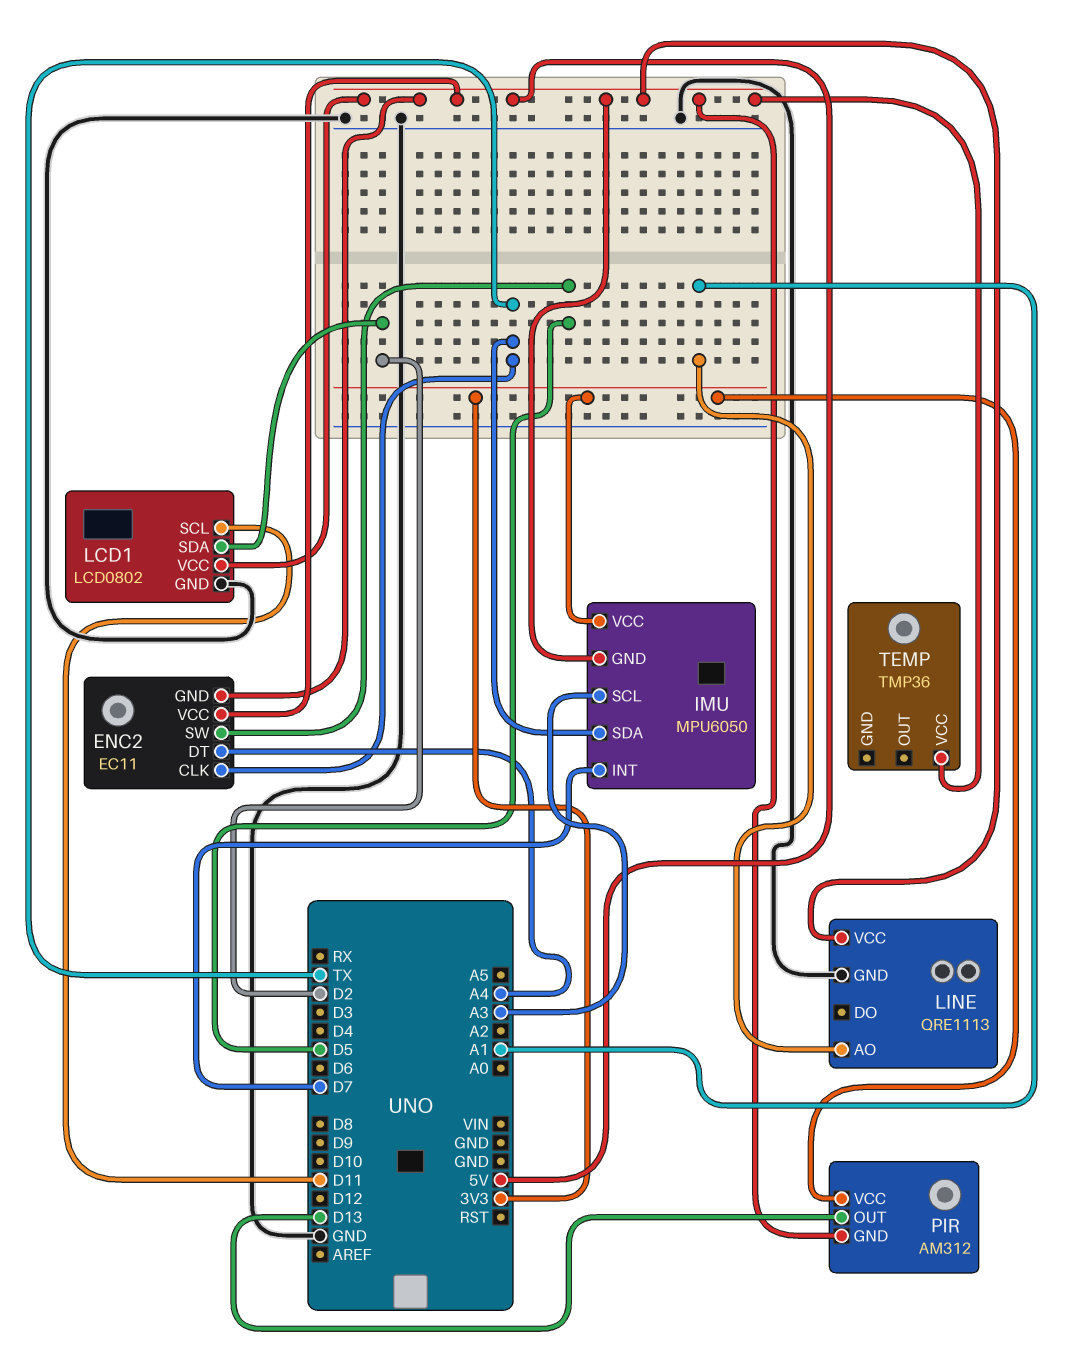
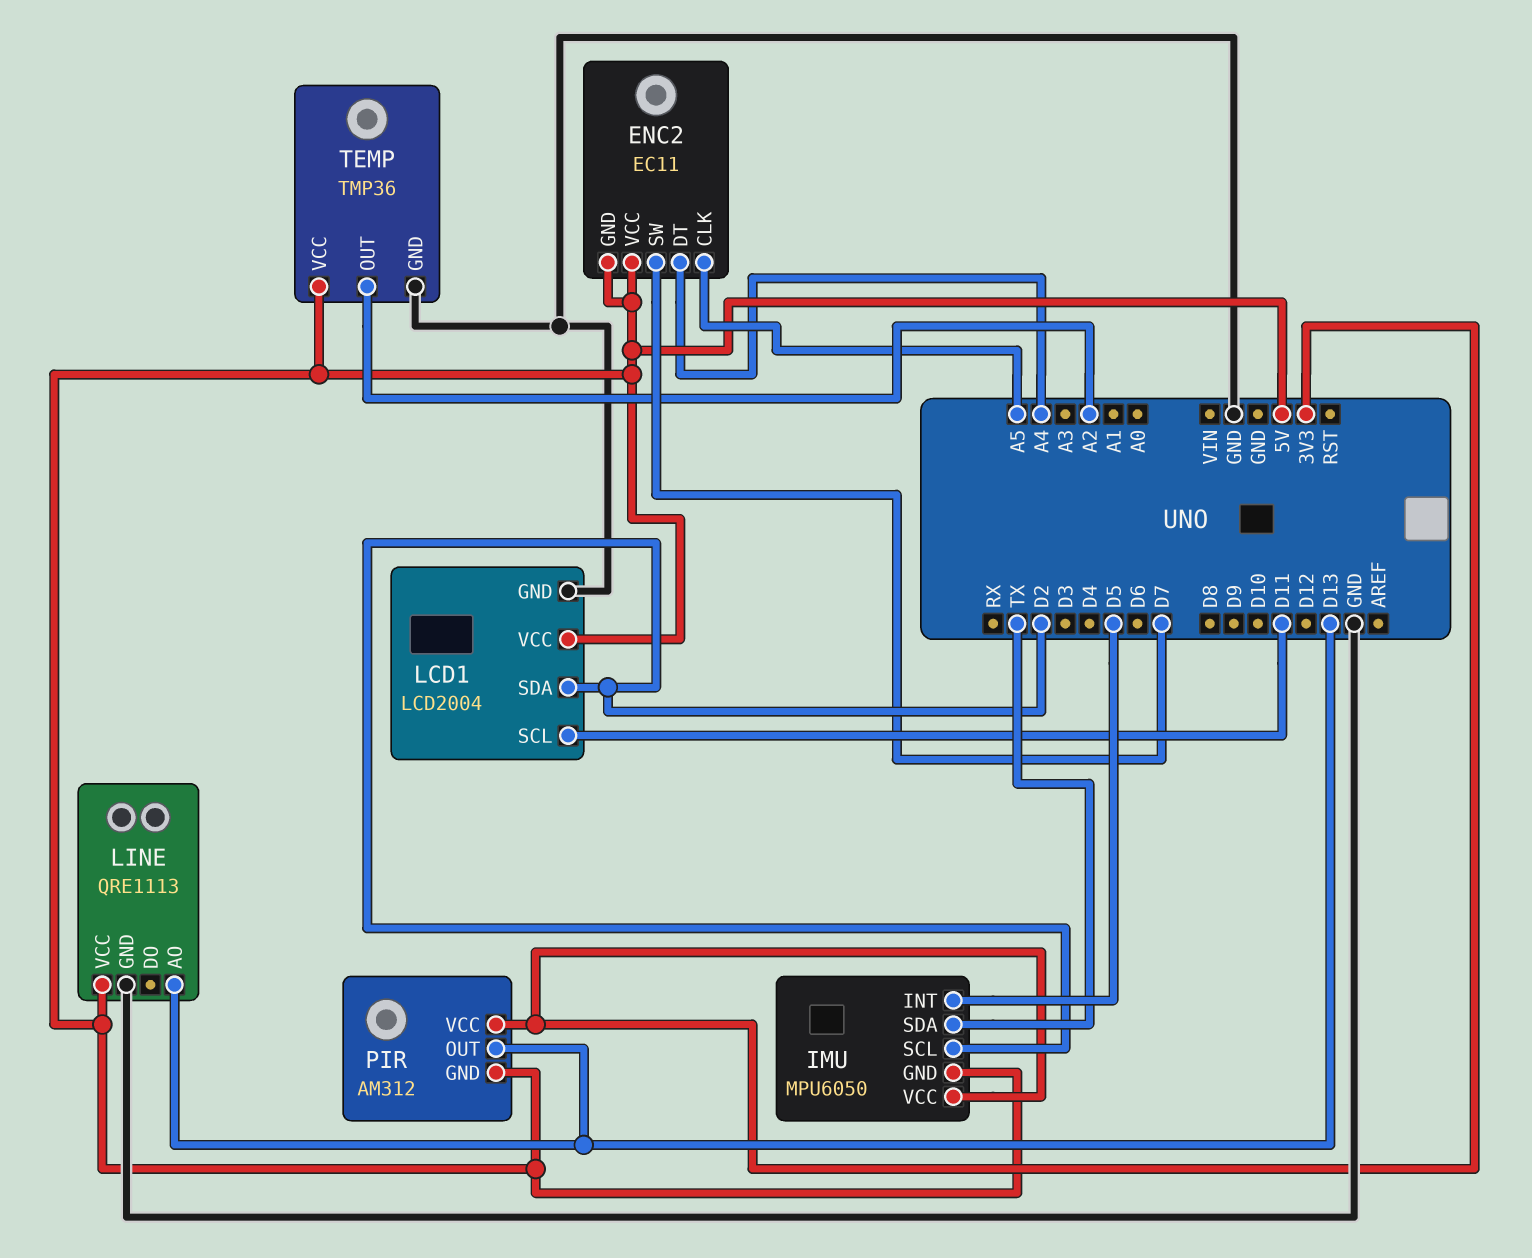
ENC2 pin CLK: TX -> A5
ENC2 pin SW: D5 -> D7
IMU pin INT: D7 -> D5
IMU pin SCL: A3 -> D2
LCD1: LCD0802 -> LCD2004
LINE pin AO: A1 -> D13
TEMP pin GND: none -> GND
TEMP pin OUT: none -> A2

